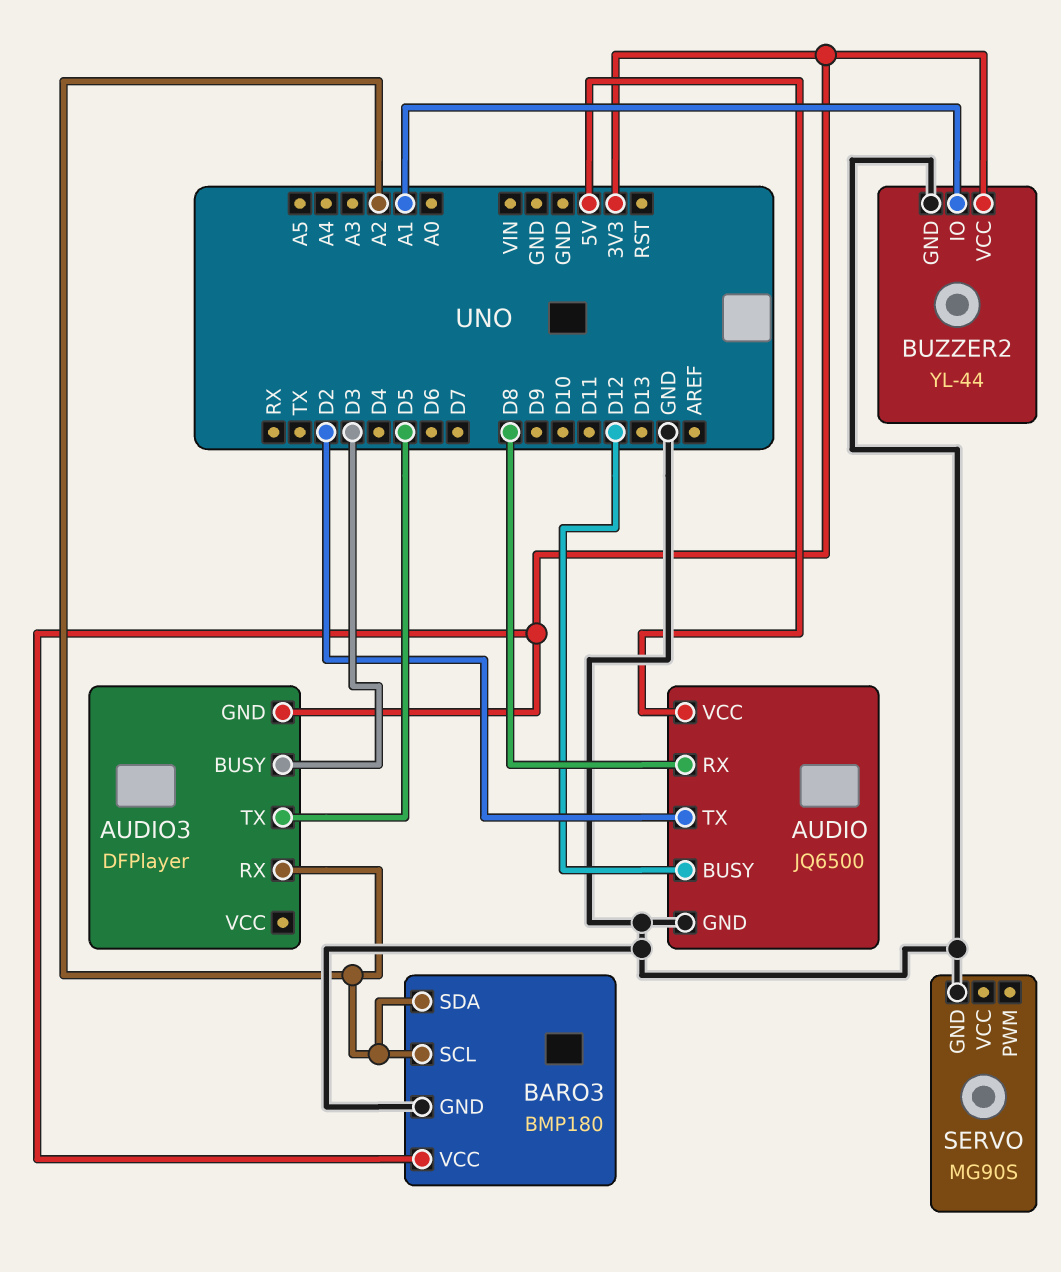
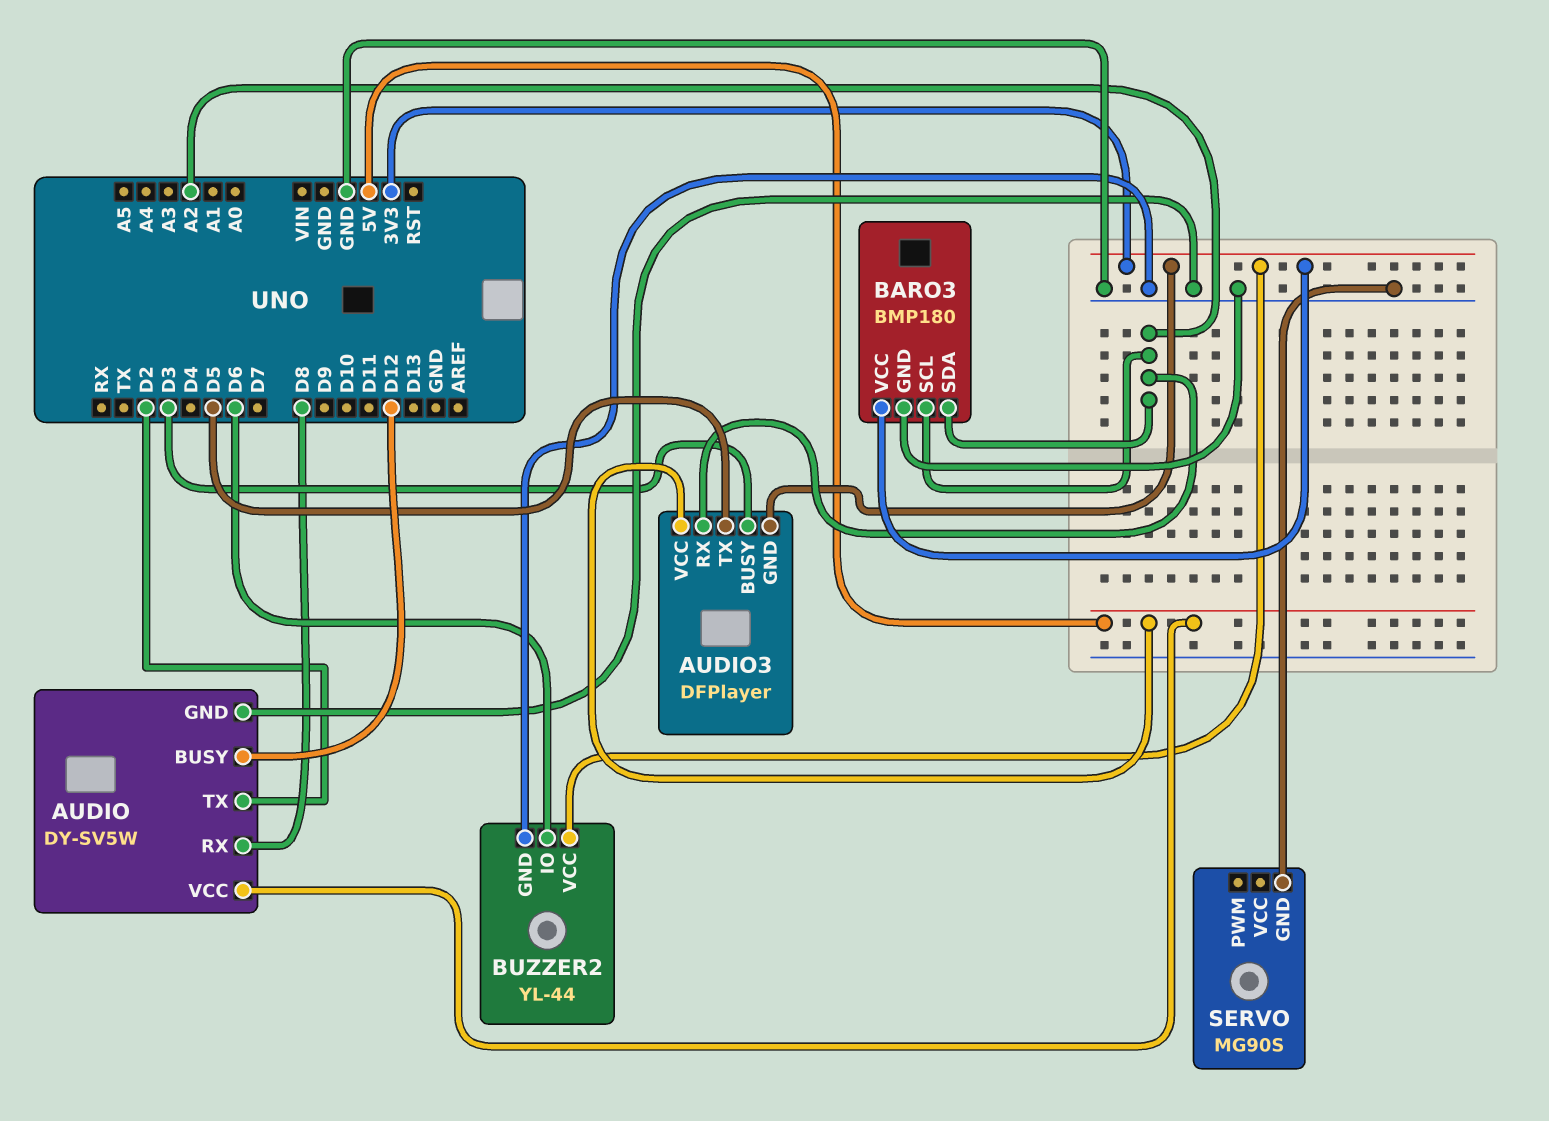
AUDIO: JQ6500 -> DY-SV5W
AUDIO3 pin VCC: none -> 5V
BUZZER2 pin IO: A1 -> D6

